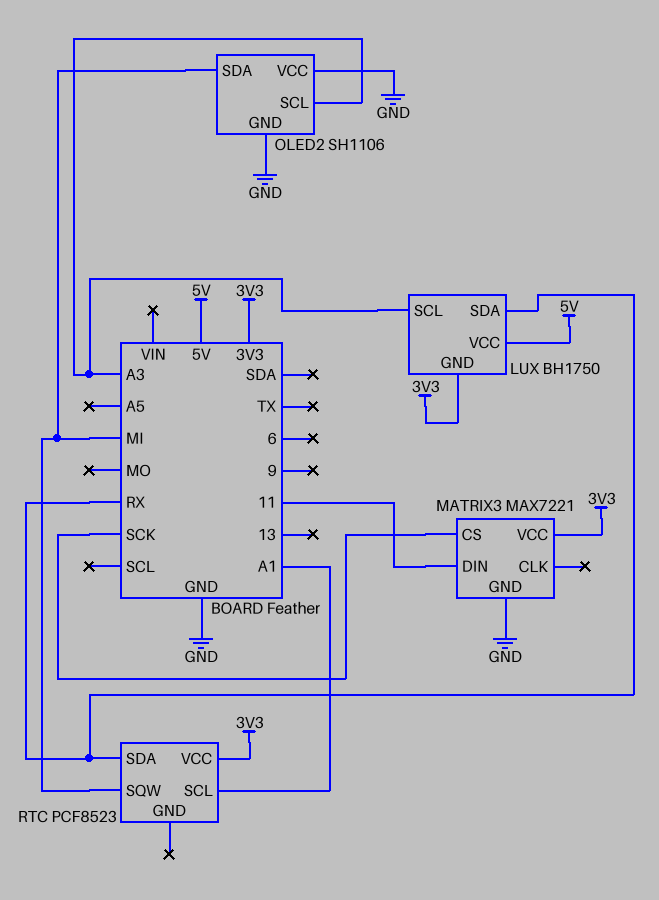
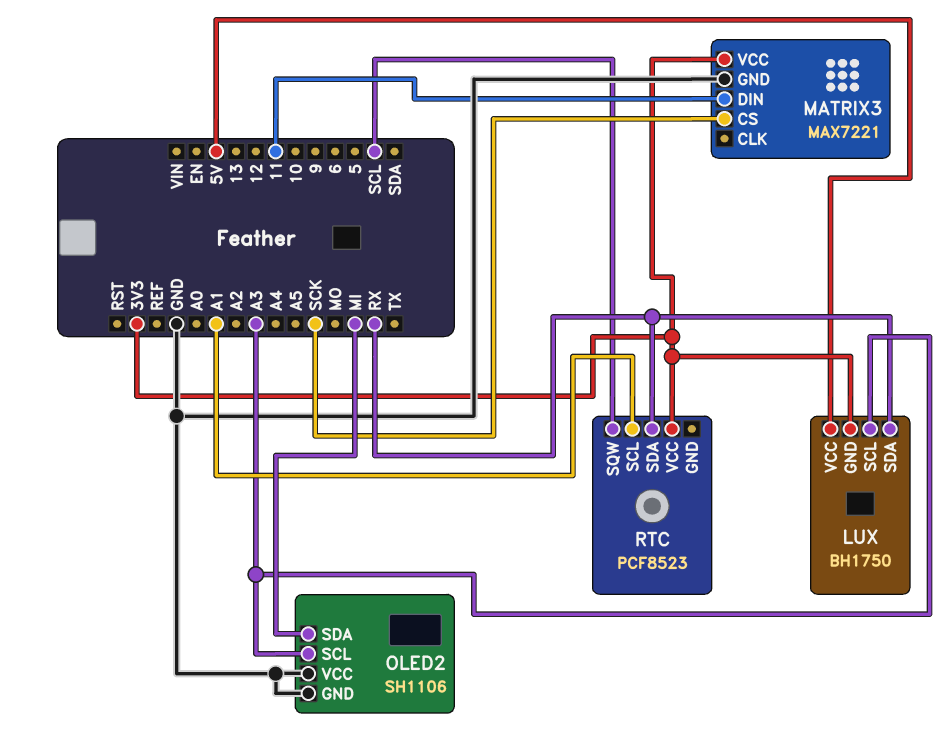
RTC pin SQW: MI -> SCL

